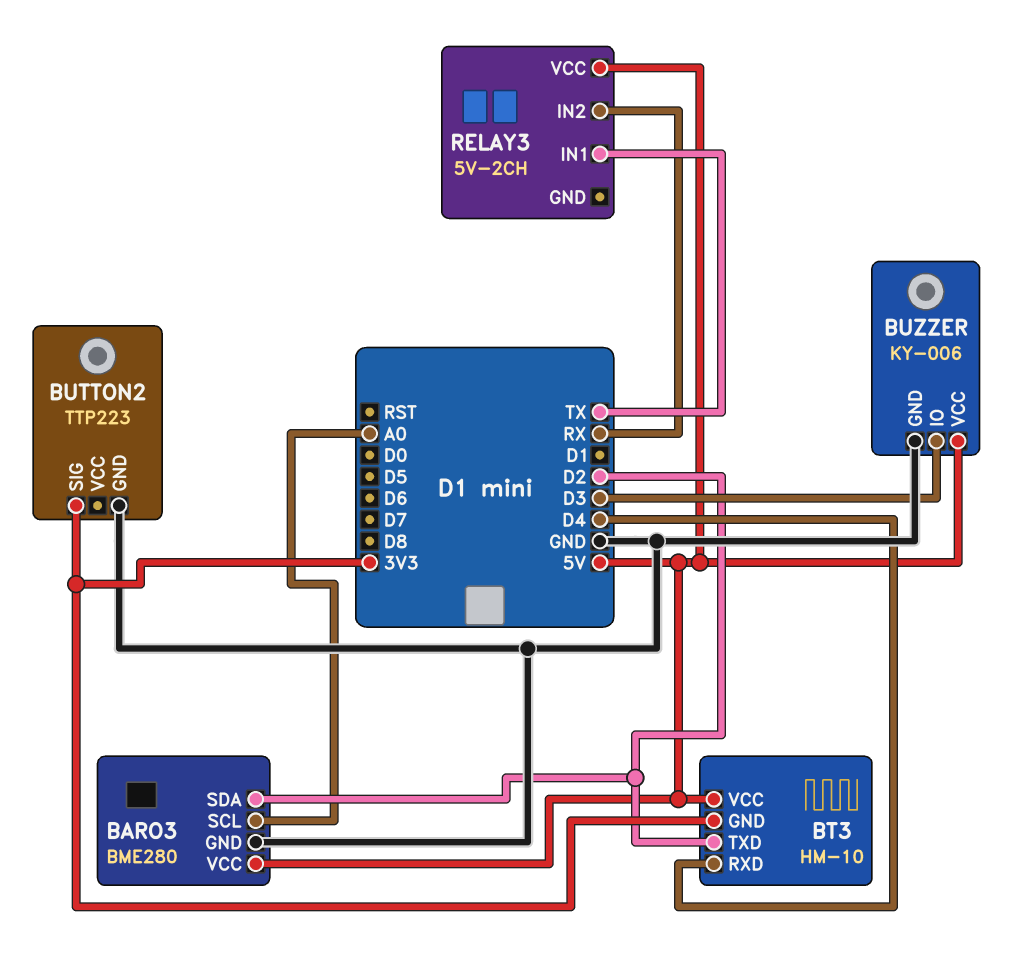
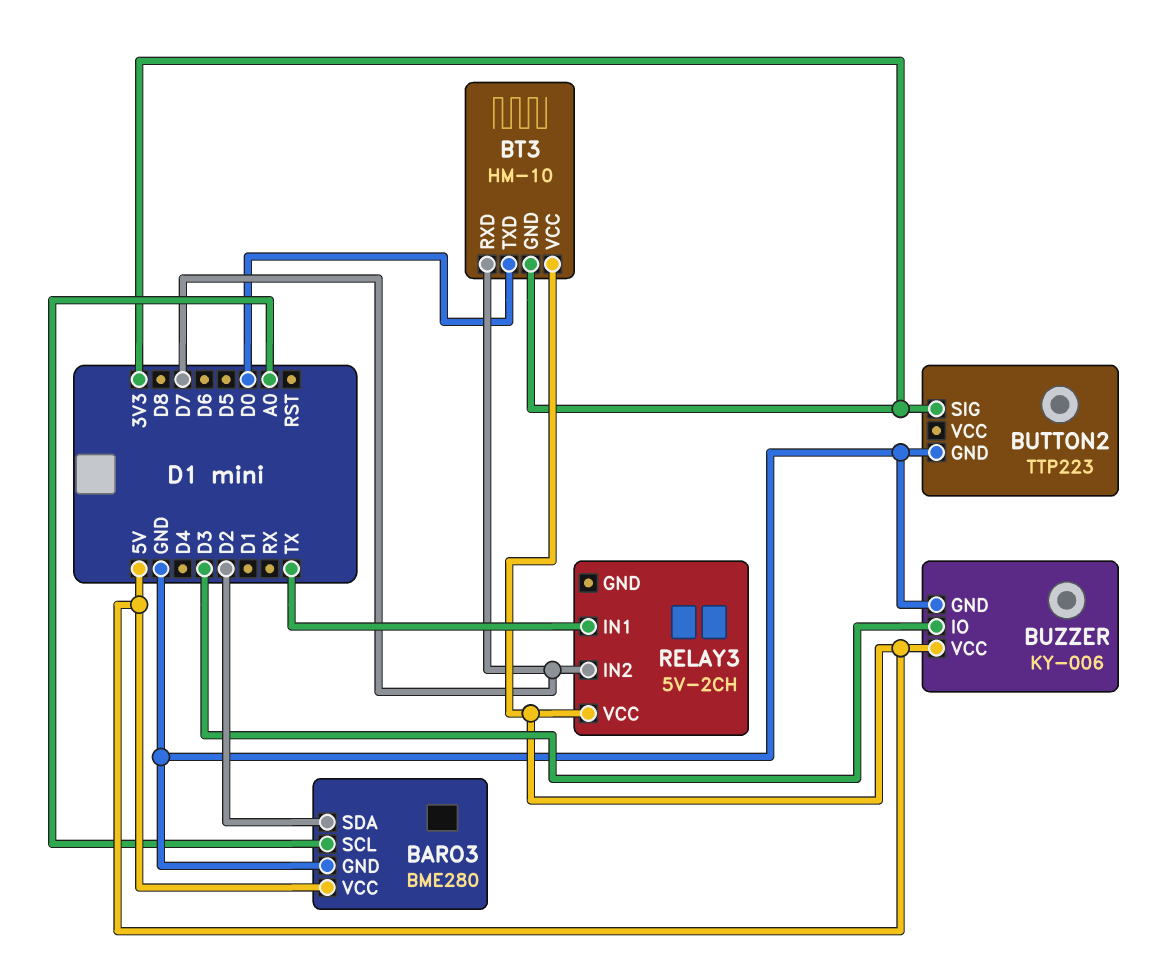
BT3 pin RXD: D4 -> D7
BT3 pin TXD: D2 -> D0
RELAY3 pin IN2: RX -> D7

